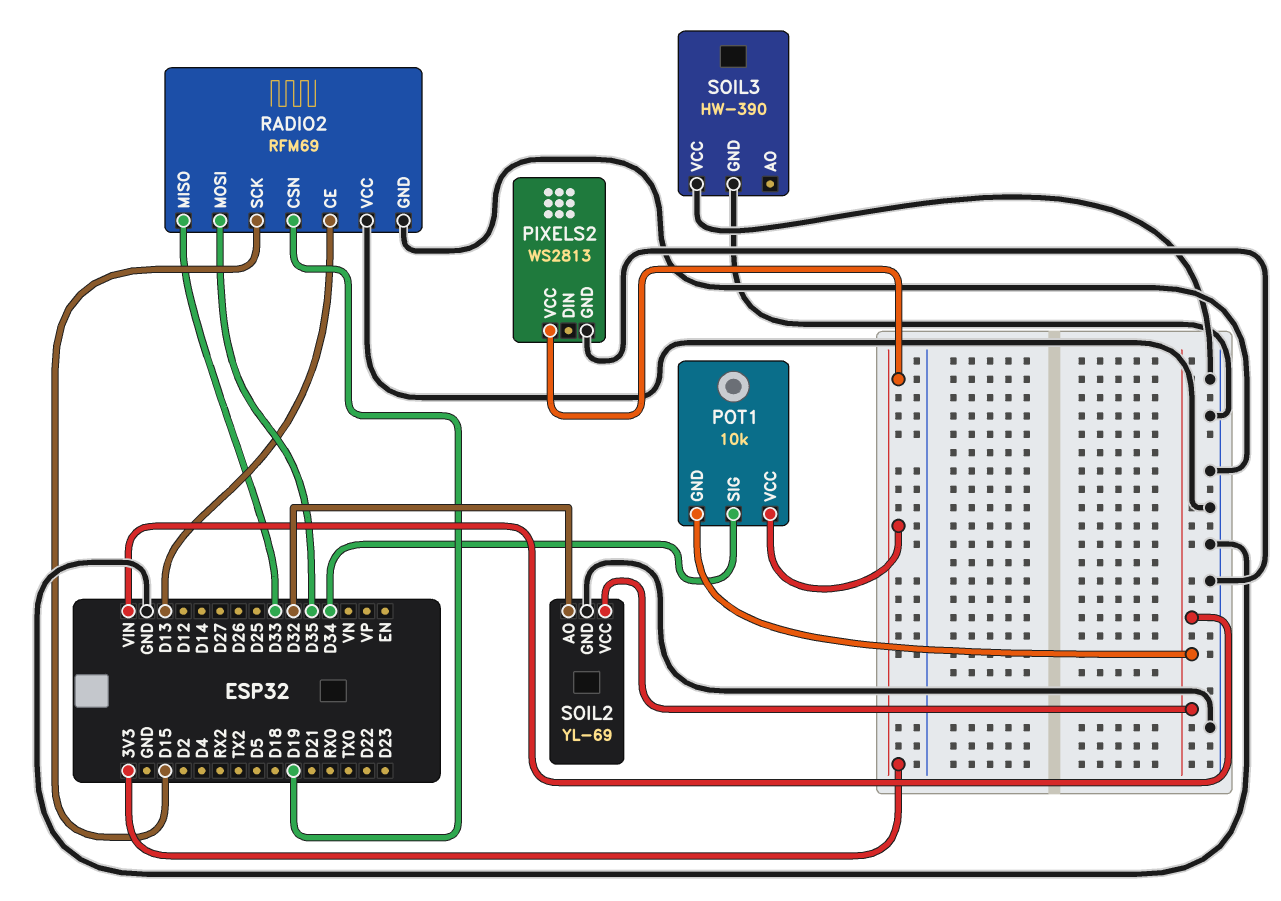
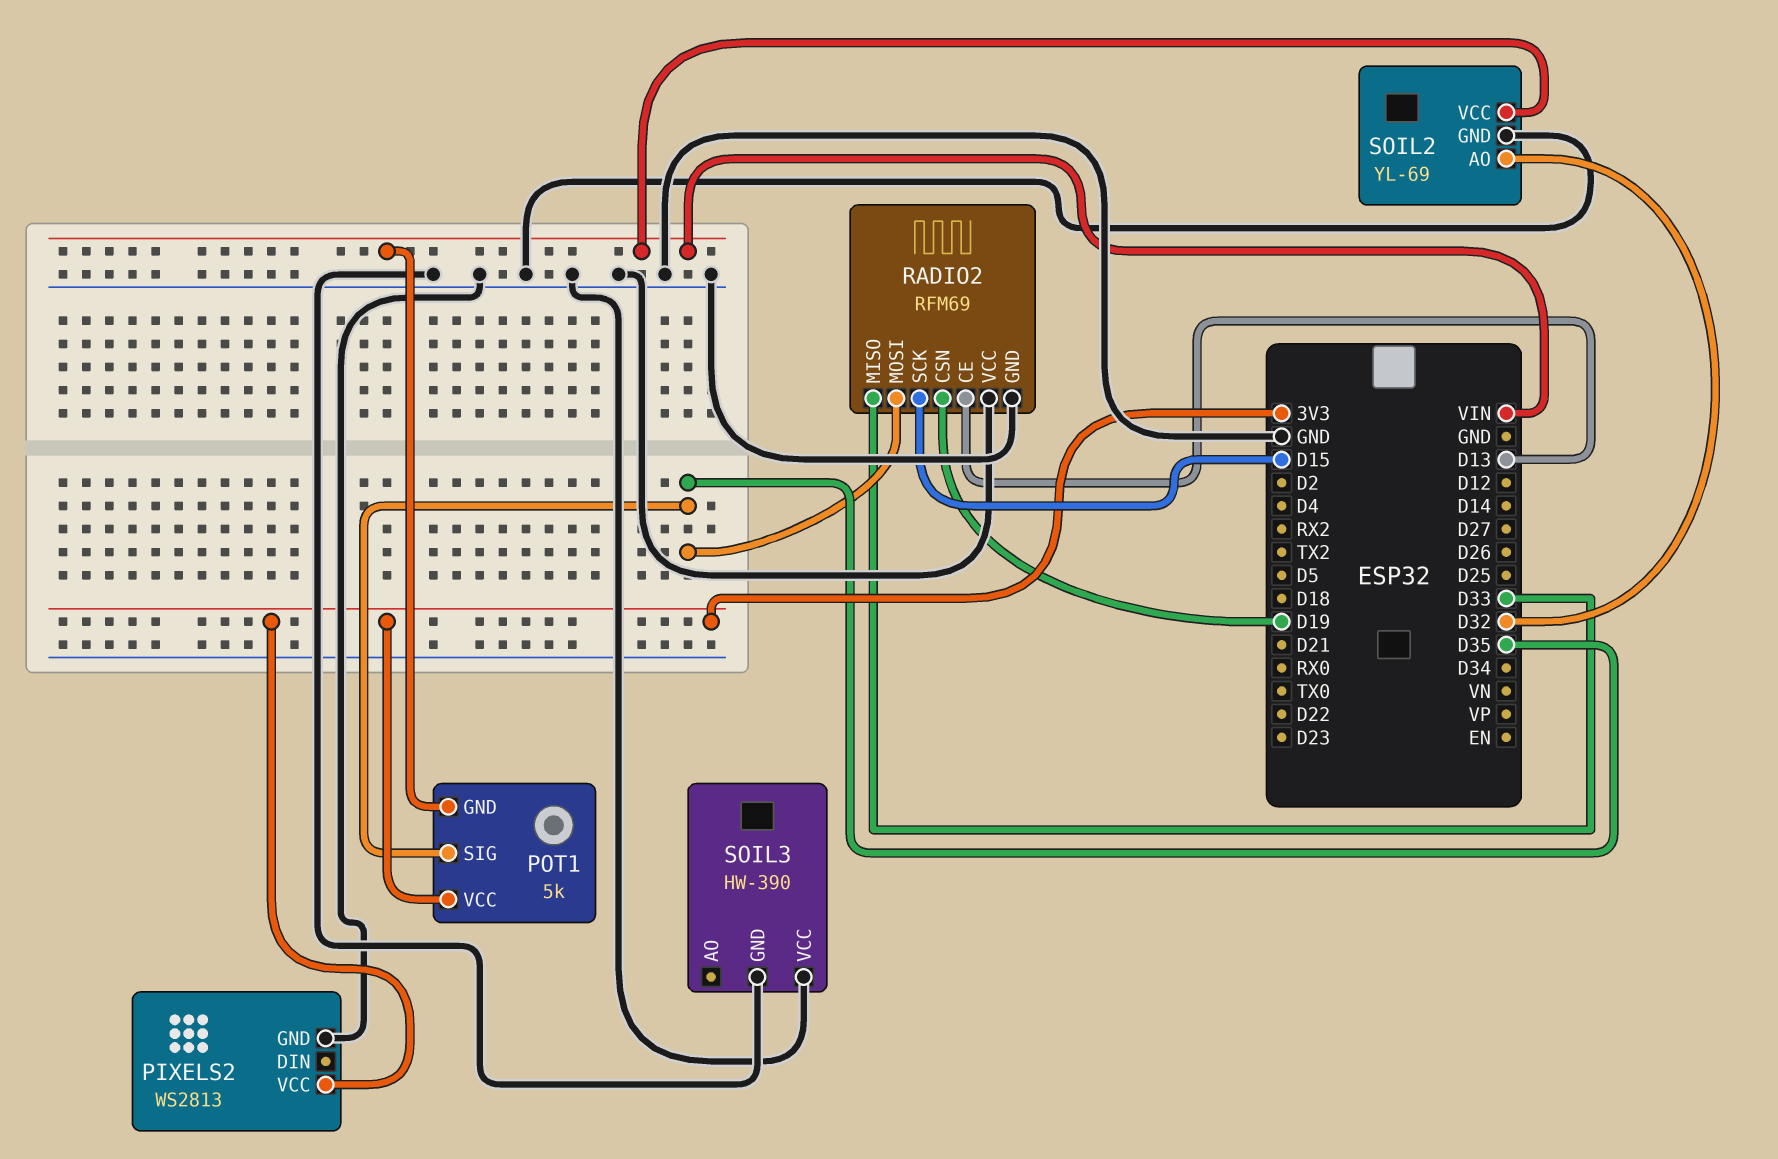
POT1: 10k -> 5k
POT1 pin SIG: D34 -> D35

